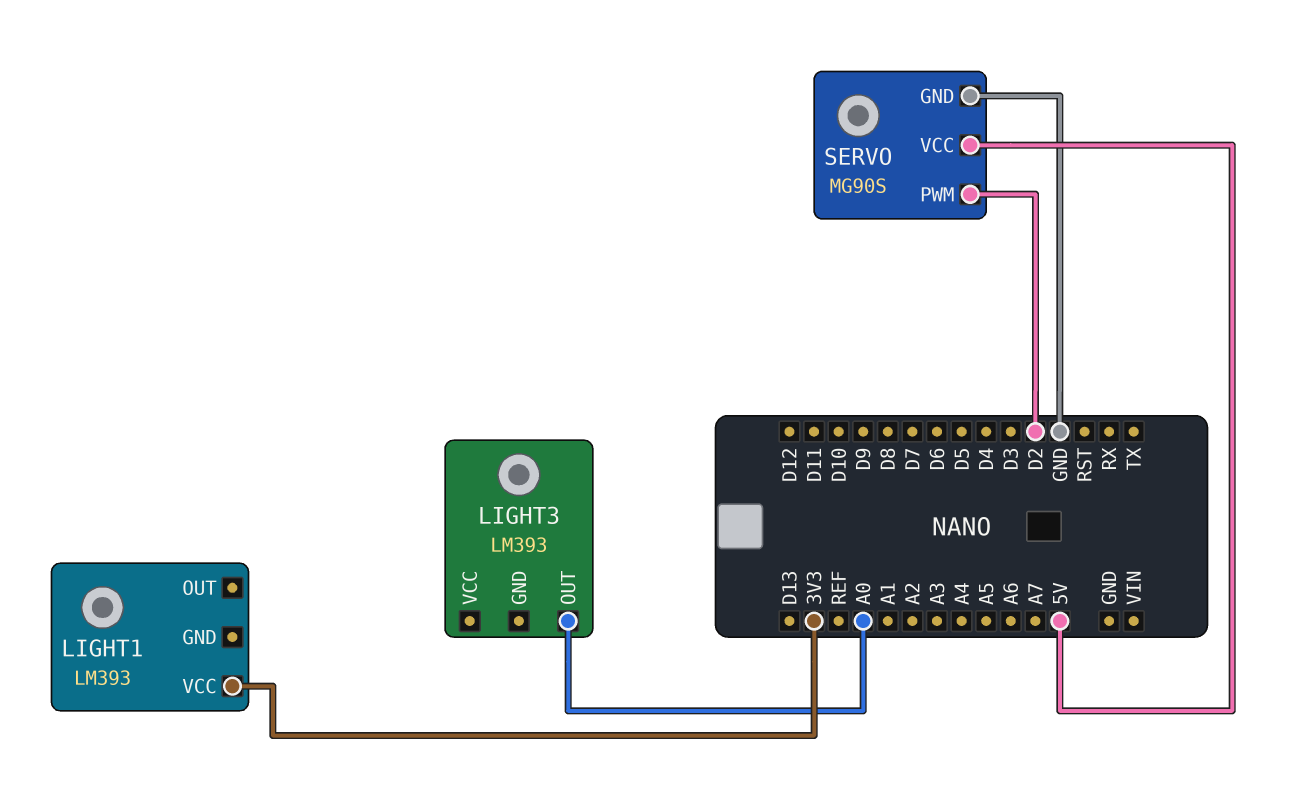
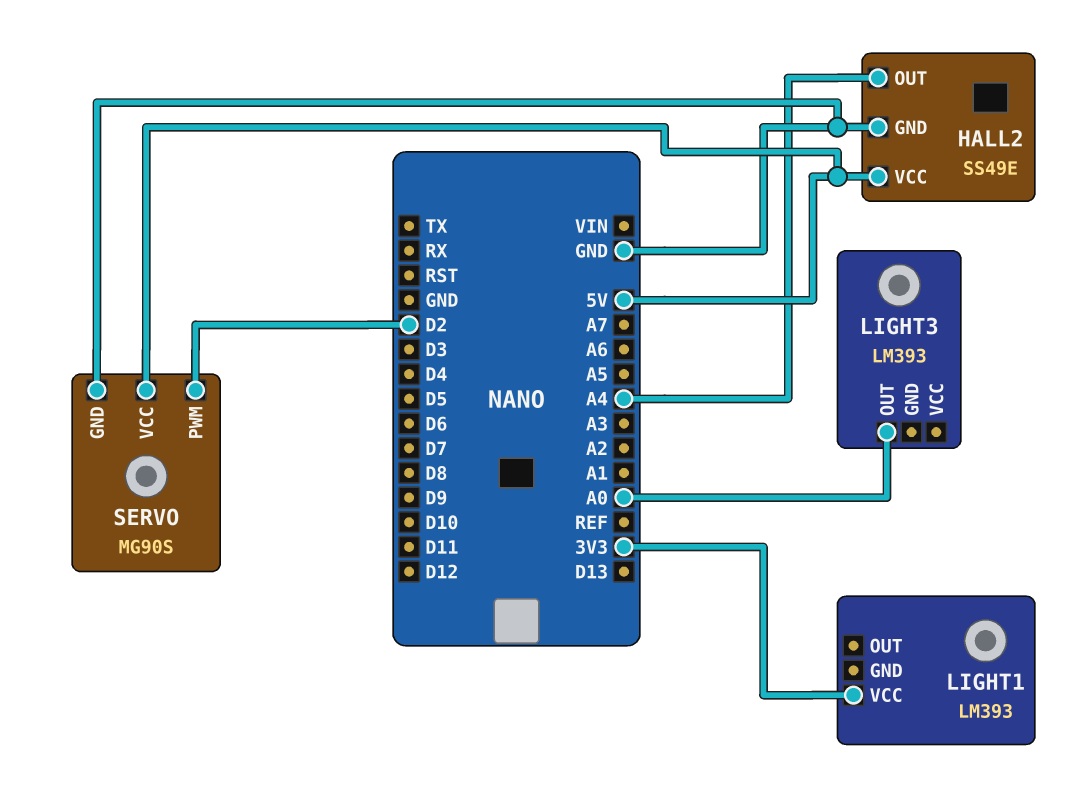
HALL2: none -> SS49E
HALL2 pin GND: none -> GND
HALL2 pin OUT: none -> A4
HALL2 pin VCC: none -> 5V

